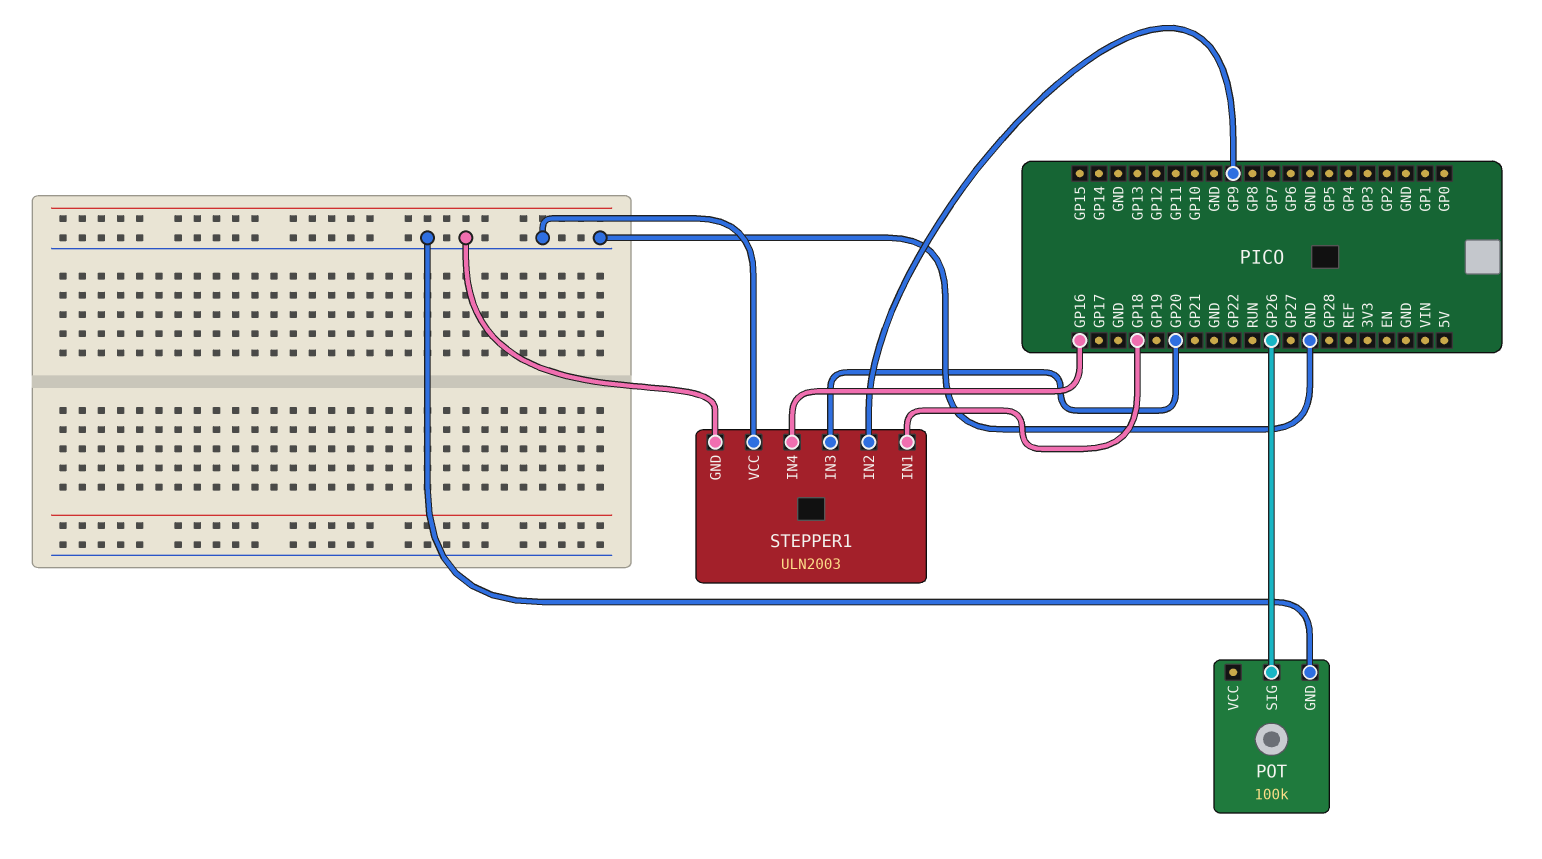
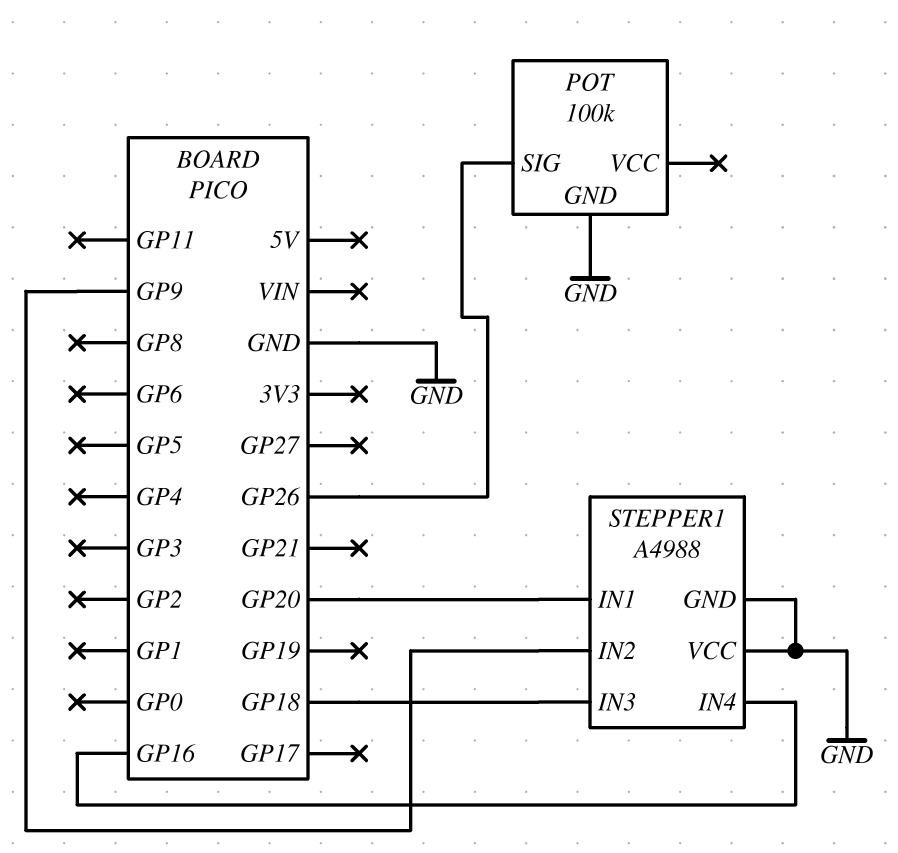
STEPPER1: ULN2003 -> A4988
STEPPER1 pin IN1: GP18 -> GP20
STEPPER1 pin IN3: GP20 -> GP18

